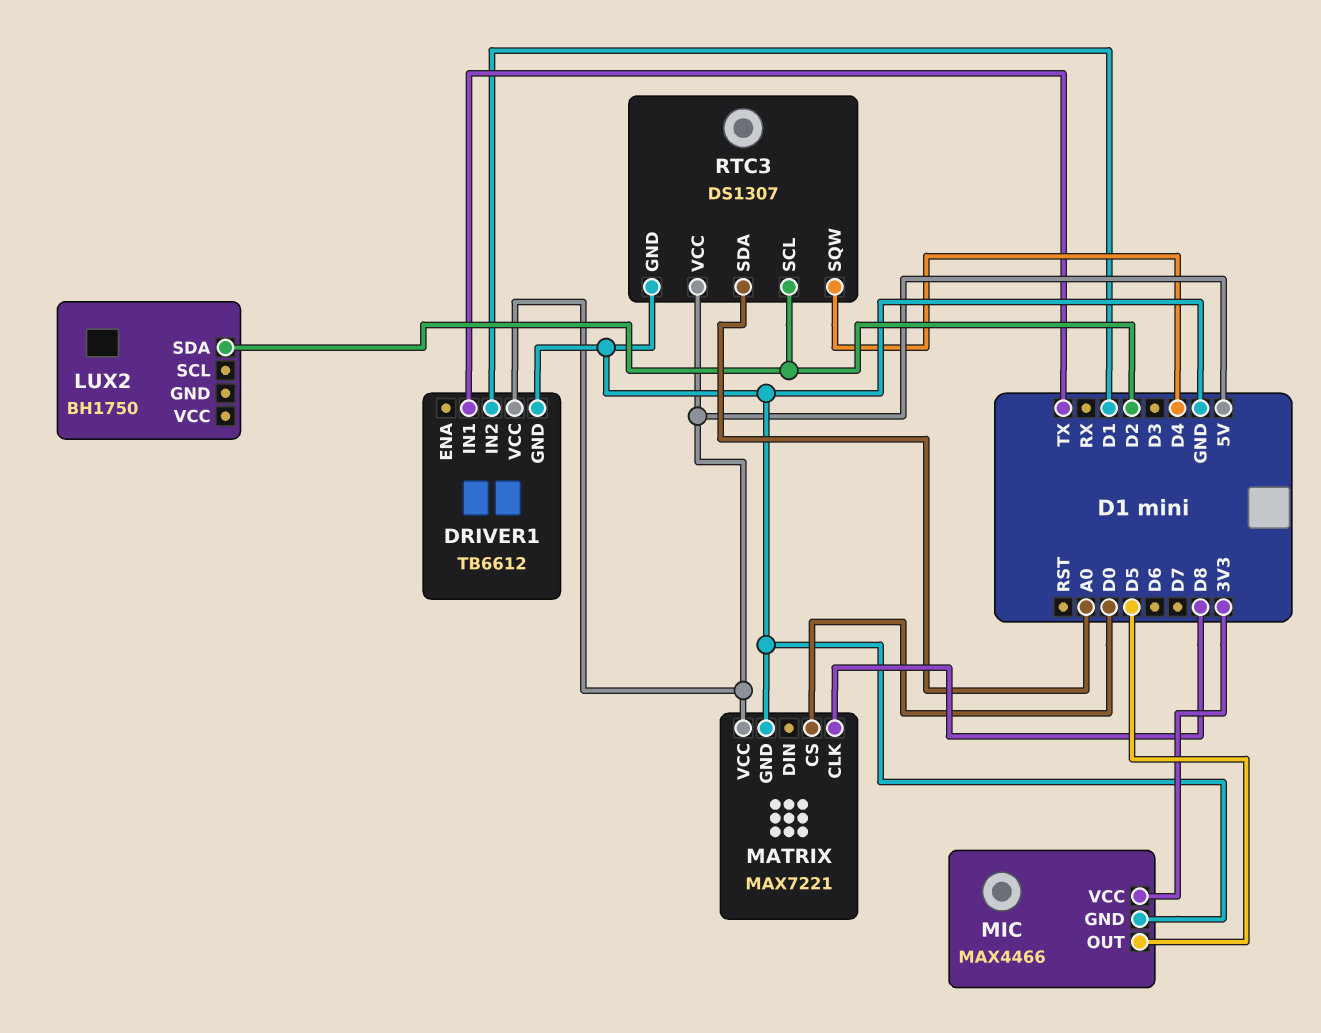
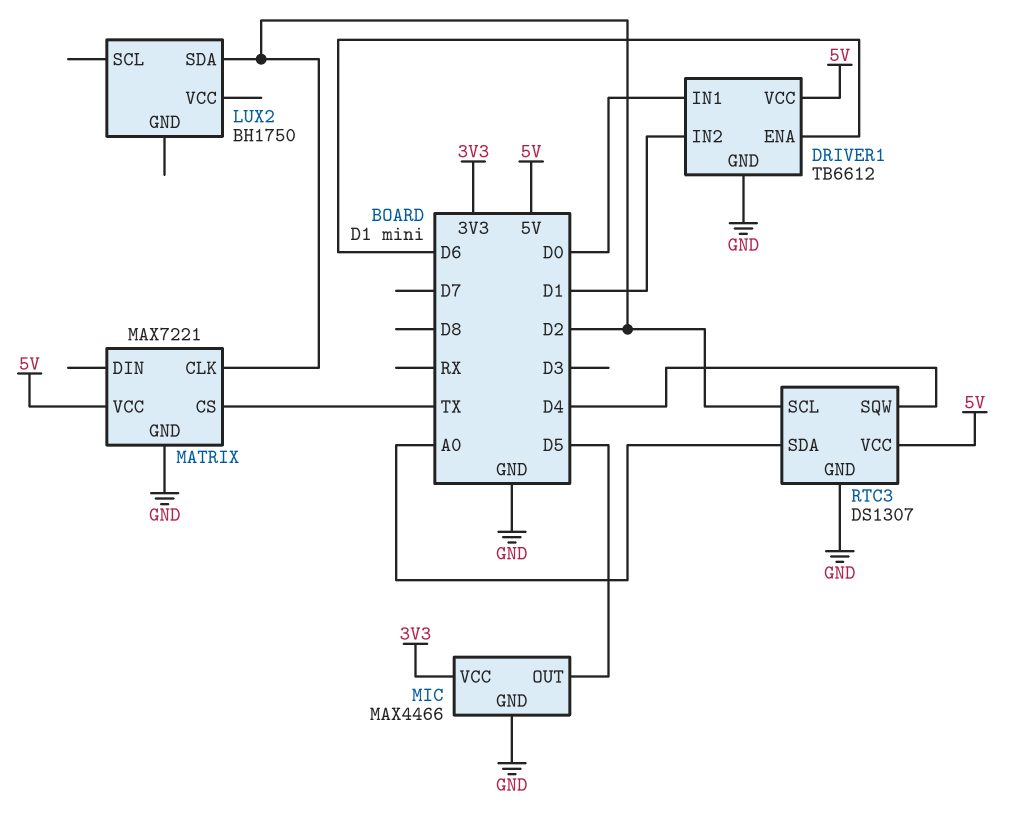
DRIVER1 pin ENA: none -> D6
DRIVER1 pin IN1: TX -> D0
MATRIX pin CLK: D8 -> D2
MATRIX pin CS: D0 -> TX

